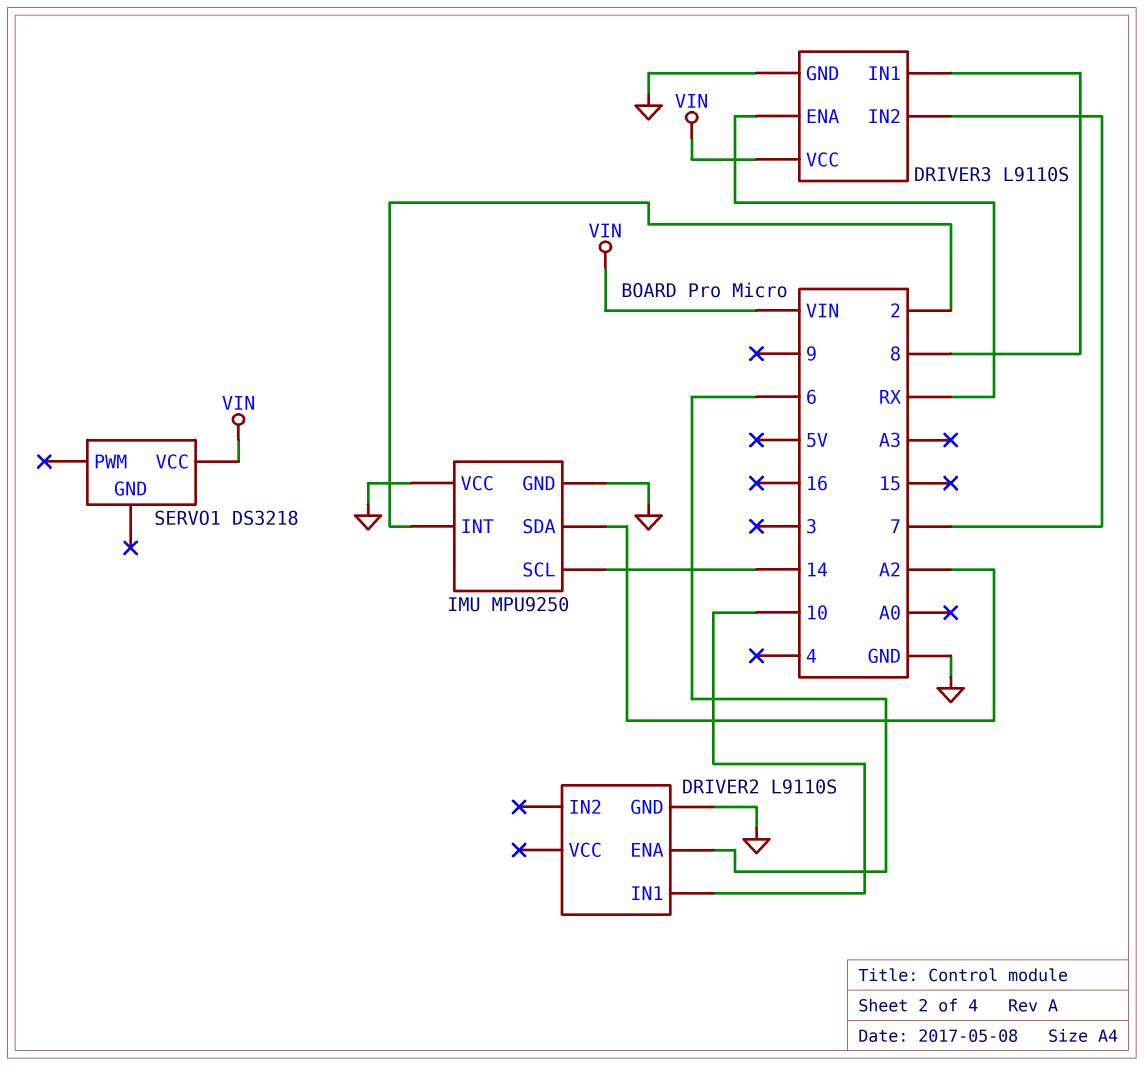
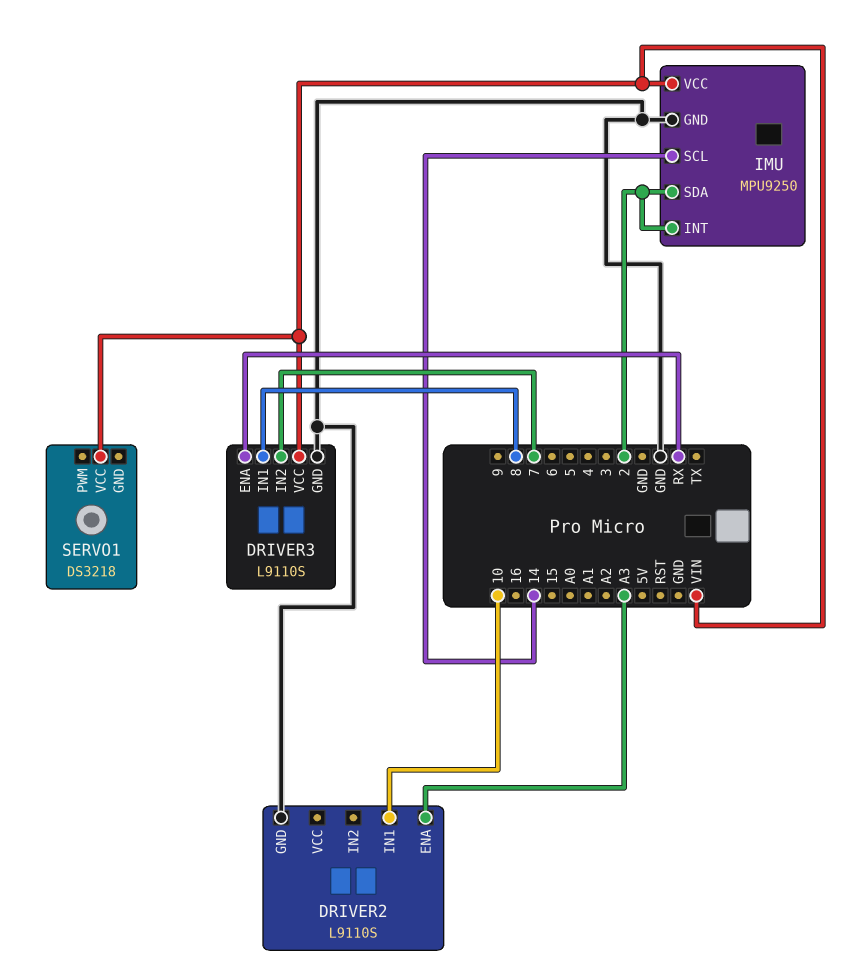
DRIVER2 pin ENA: 6 -> A3
IMU pin SDA: A2 -> 2
IMU pin VCC: GND -> VIN

